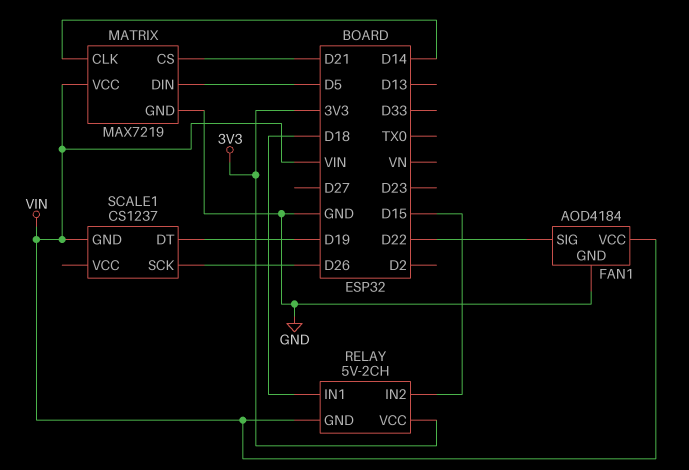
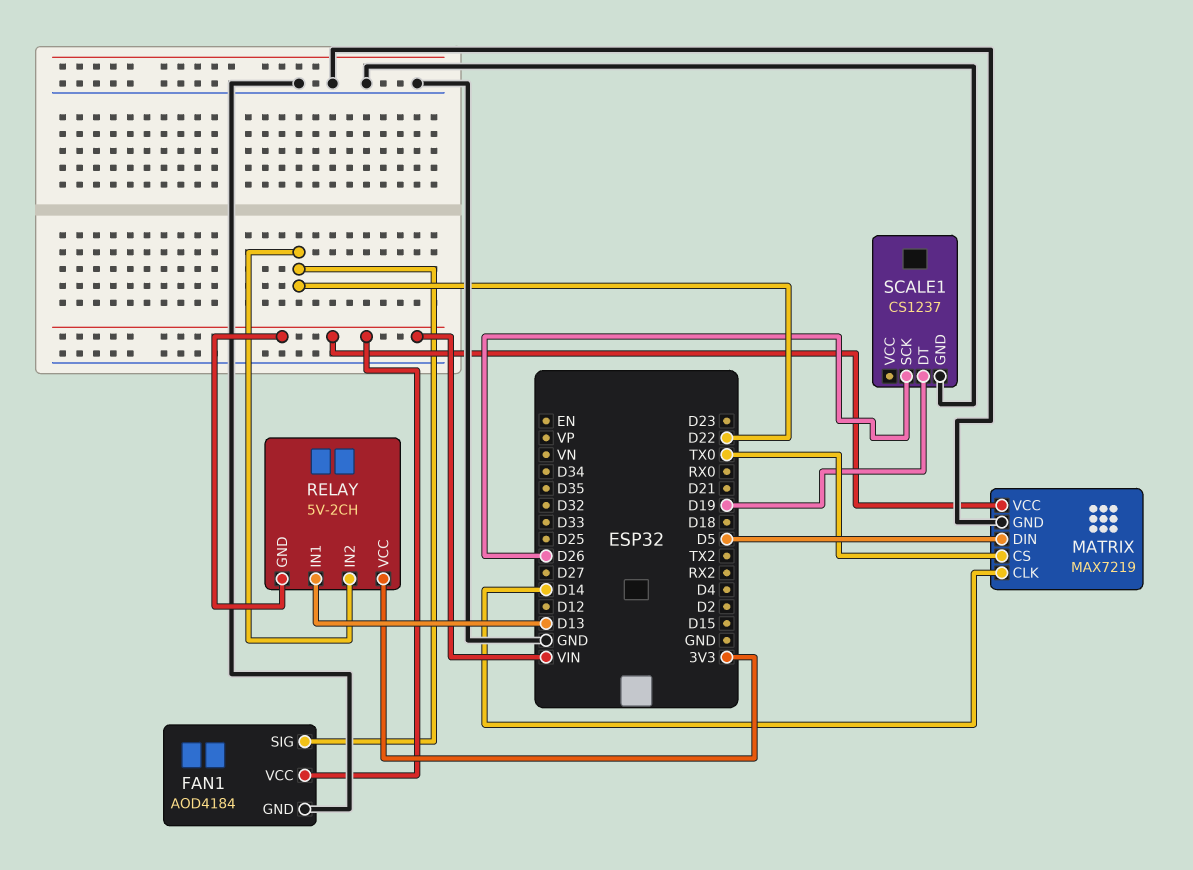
MATRIX pin CS: D21 -> TX0
RELAY pin IN1: D18 -> D13
RELAY pin IN2: D15 -> D22
SCALE1 pin GND: VIN -> GND

